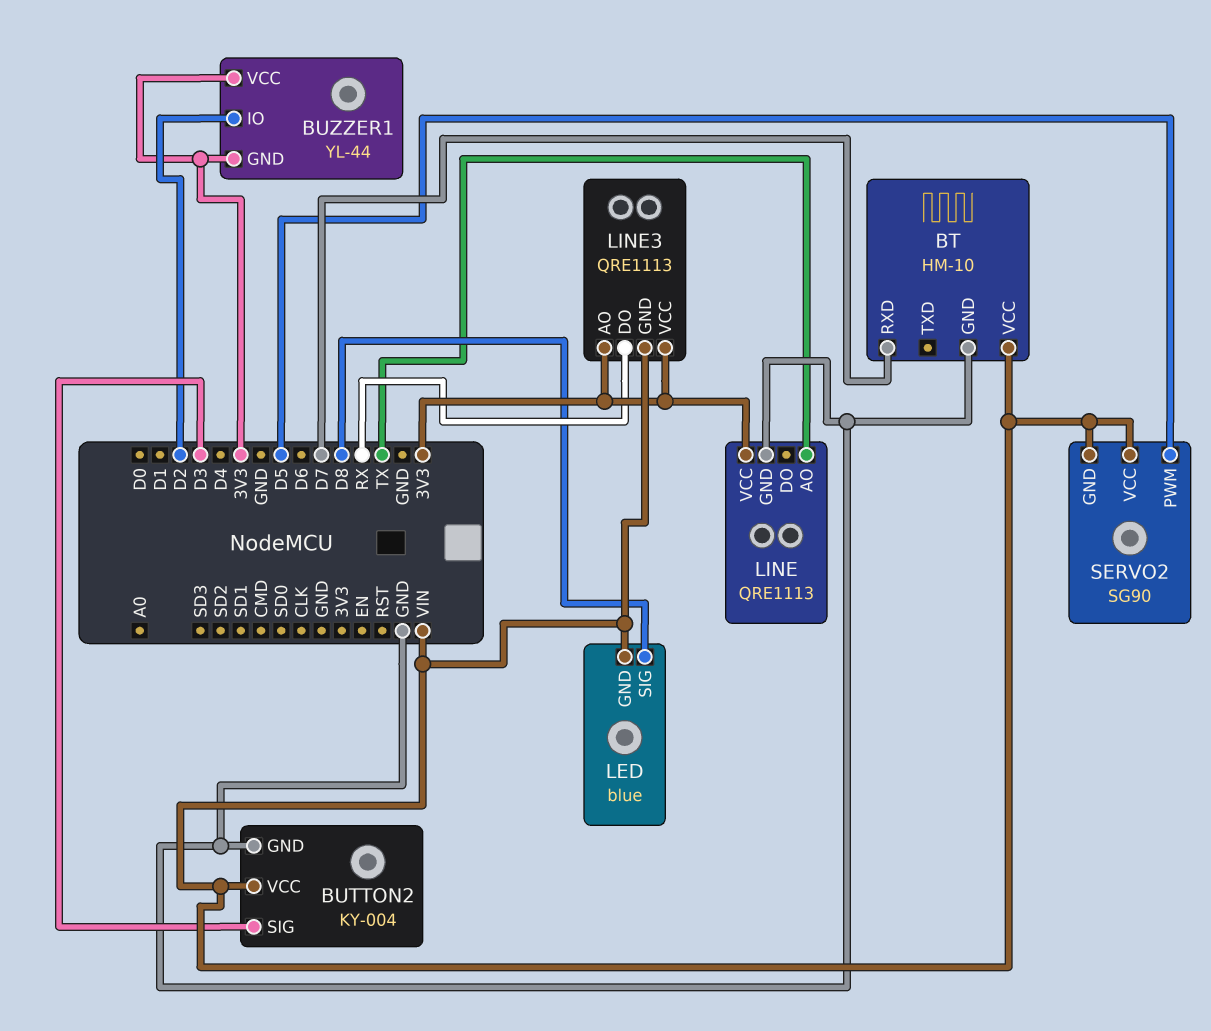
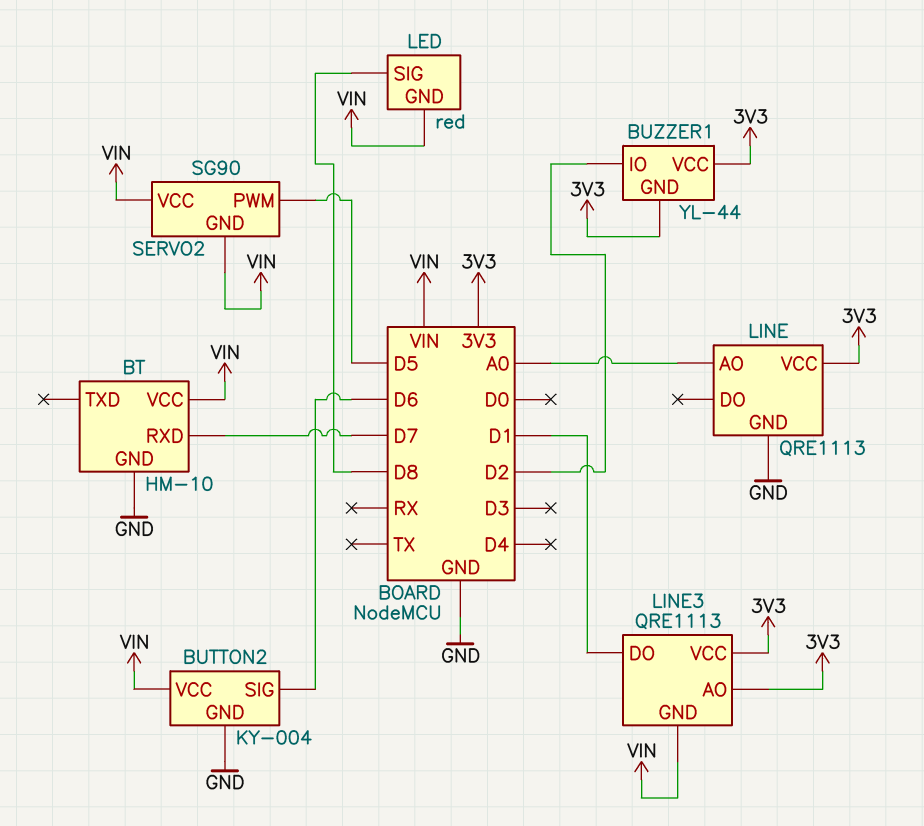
BUTTON2 pin SIG: D3 -> D6
LED: blue -> red
LINE pin AO: TX -> A0
LINE3 pin DO: RX -> D1

